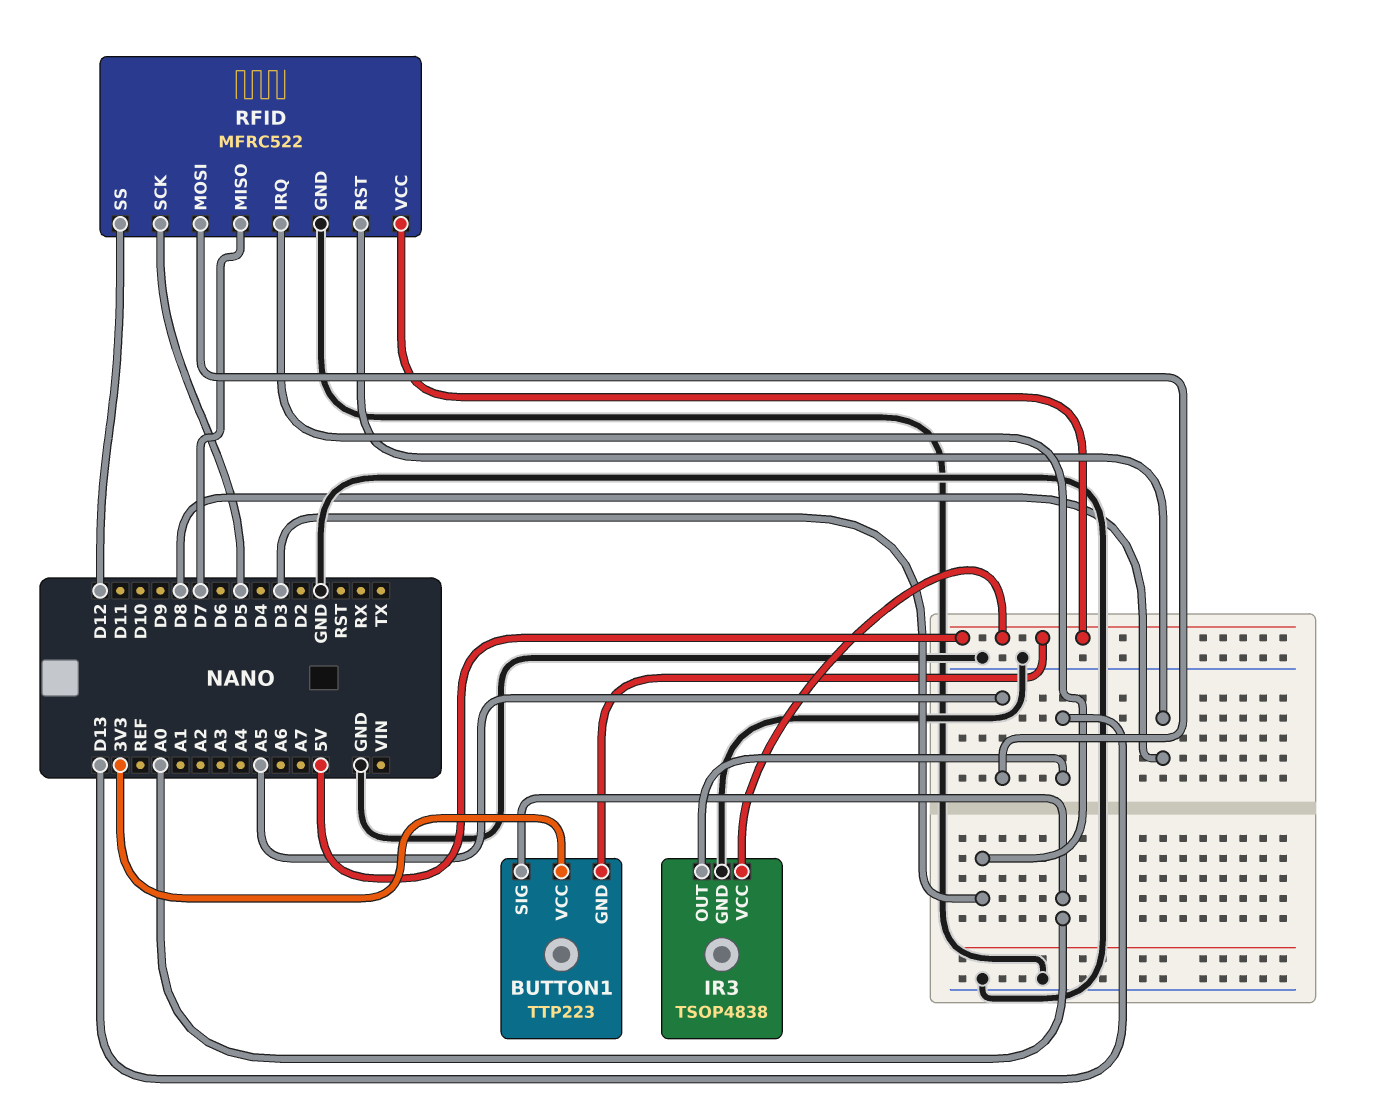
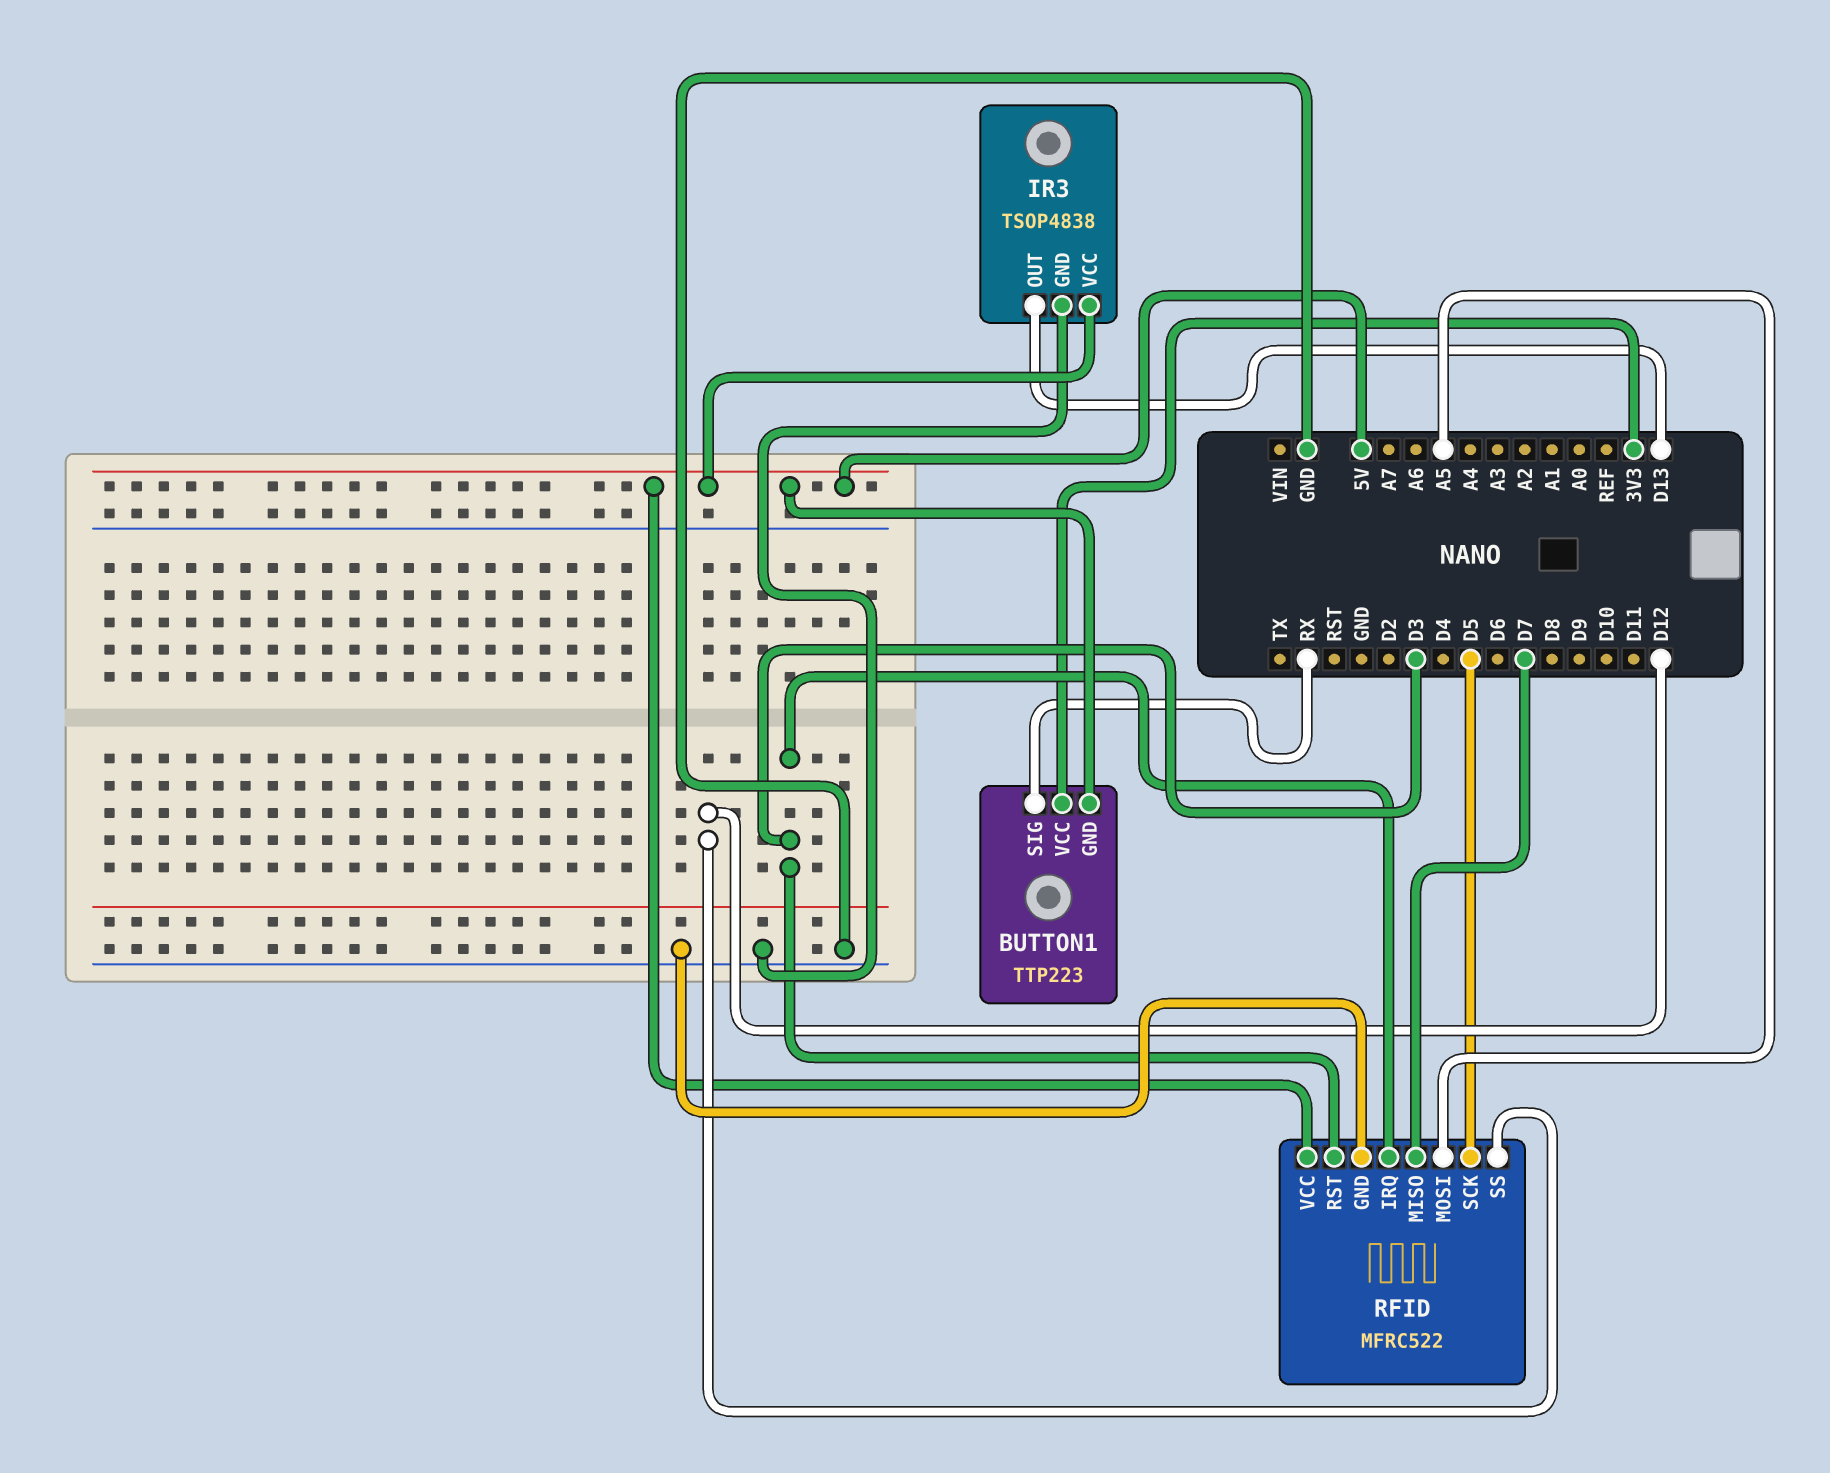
BUTTON1 pin SIG: A0 -> RX
RFID pin RST: D8 -> D3

